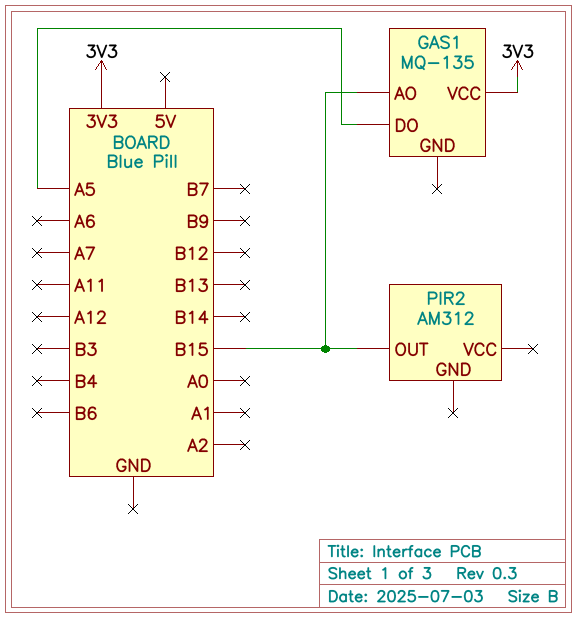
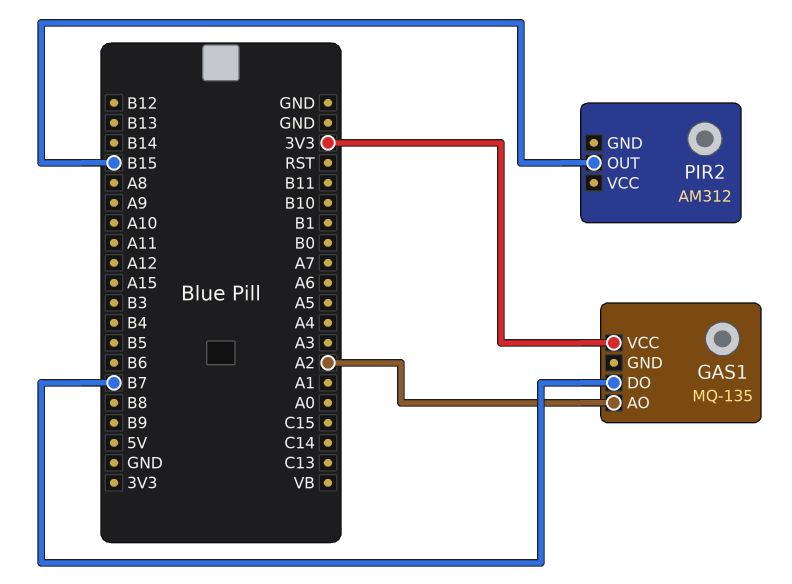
GAS1 pin AO: B15 -> A2
GAS1 pin DO: A5 -> B7

